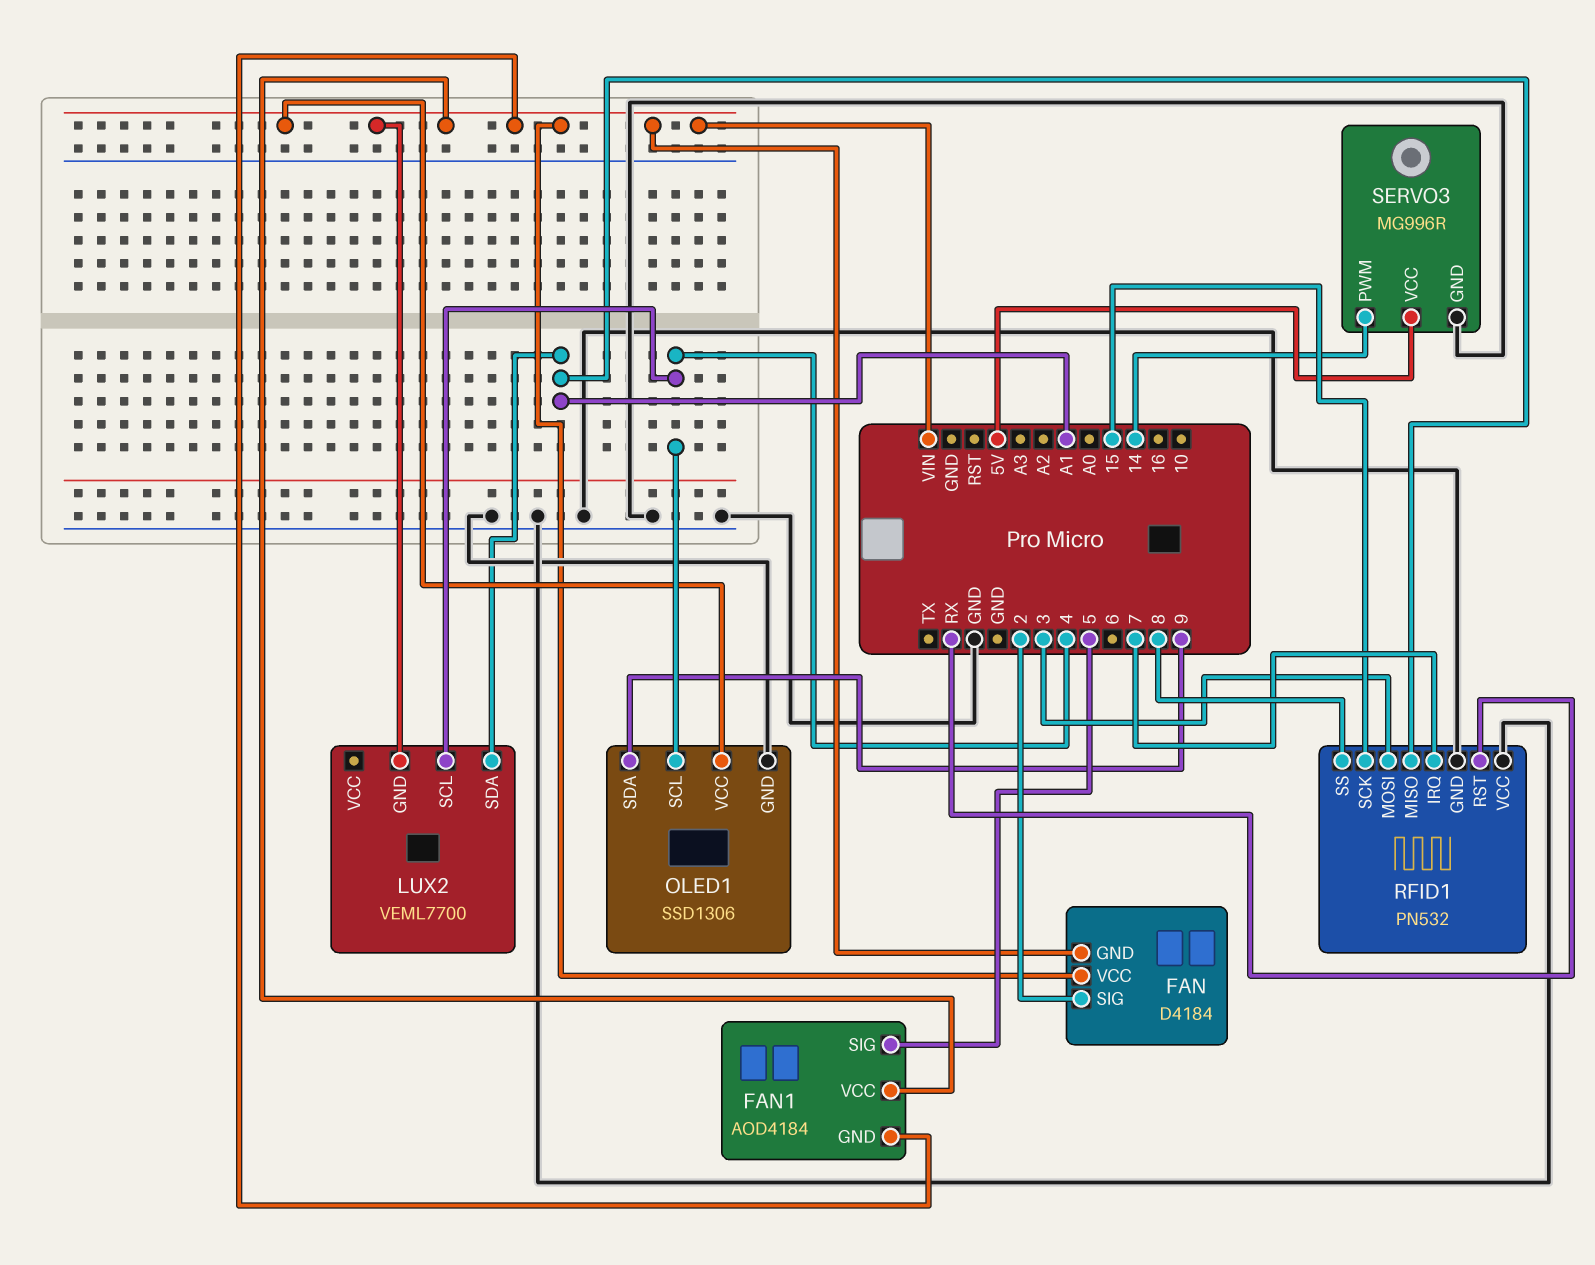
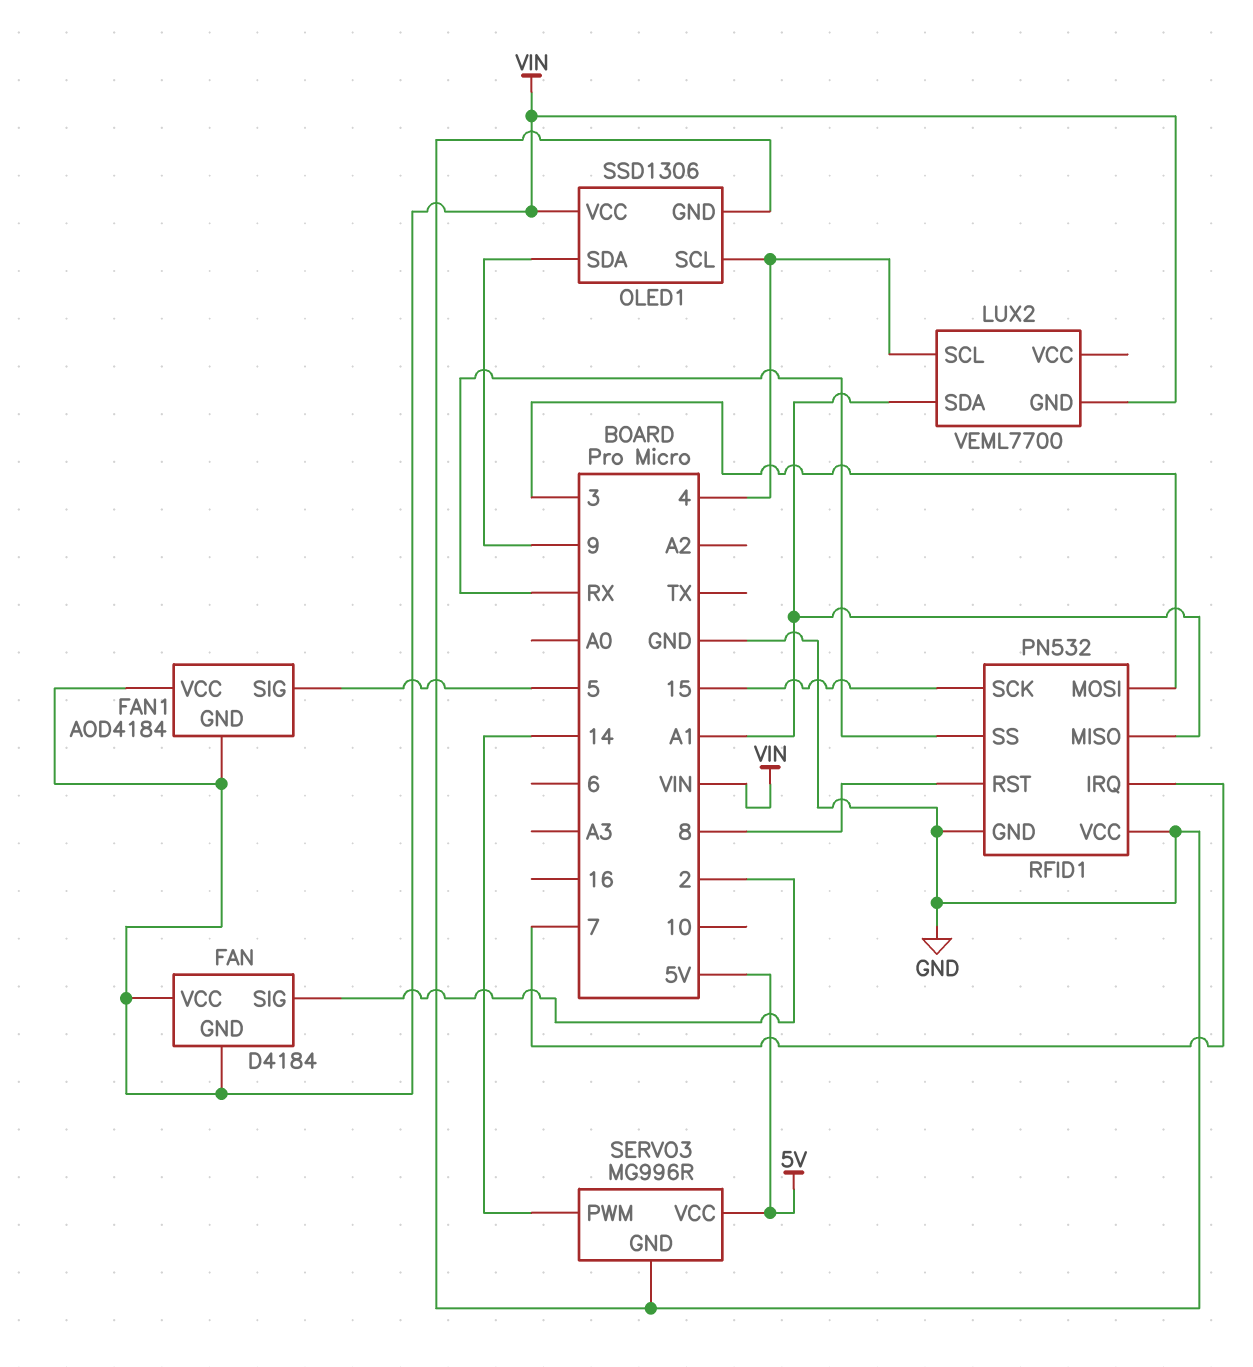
RFID1 pin RST: RX -> 8
RFID1 pin SS: 8 -> RX

